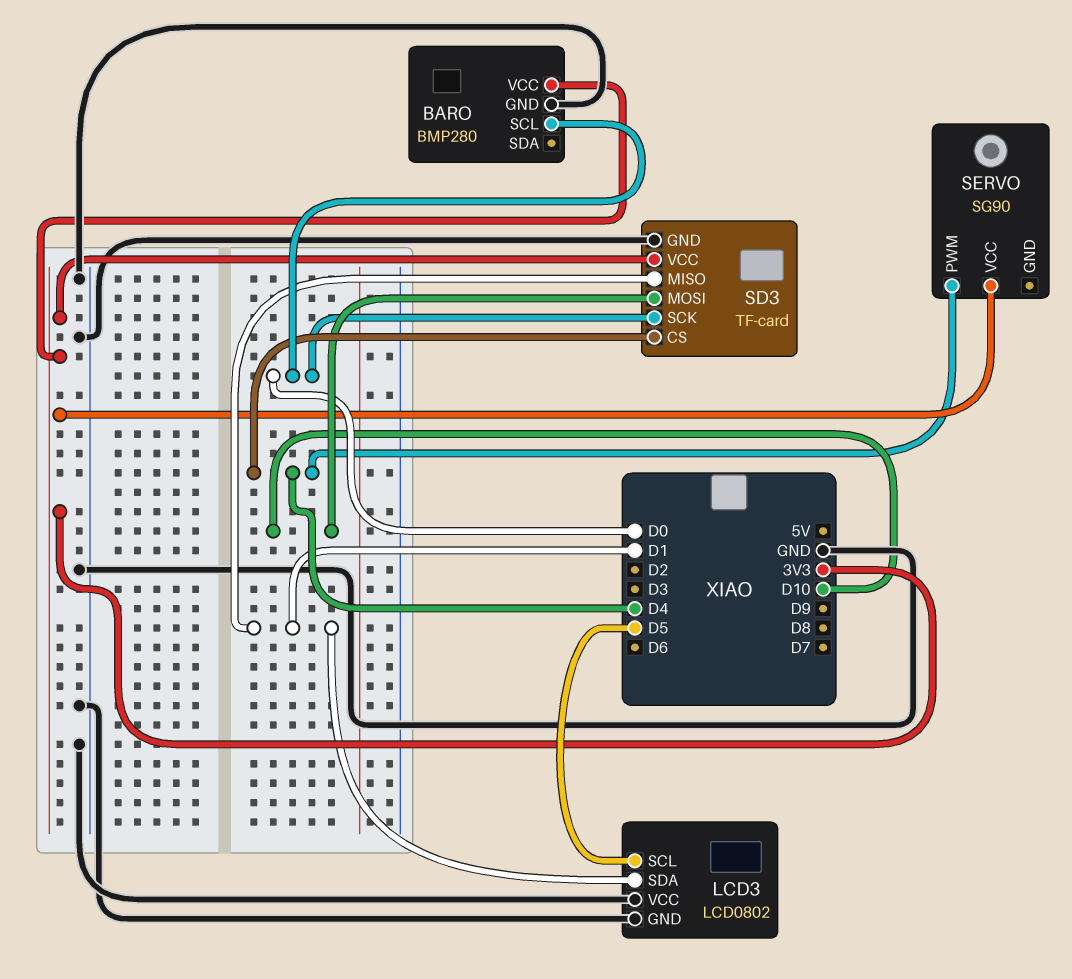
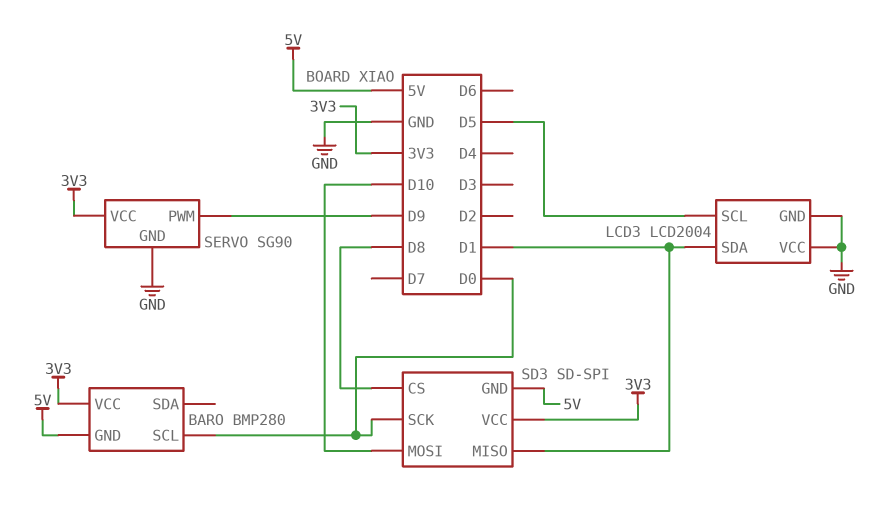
BARO pin GND: GND -> 5V
LCD3: LCD0802 -> LCD2004
SD3: TF-card -> SD-SPI
SD3 pin CS: D4 -> D8
SD3 pin GND: GND -> 5V
SERVO pin GND: none -> GND
SERVO pin PWM: D4 -> D9

